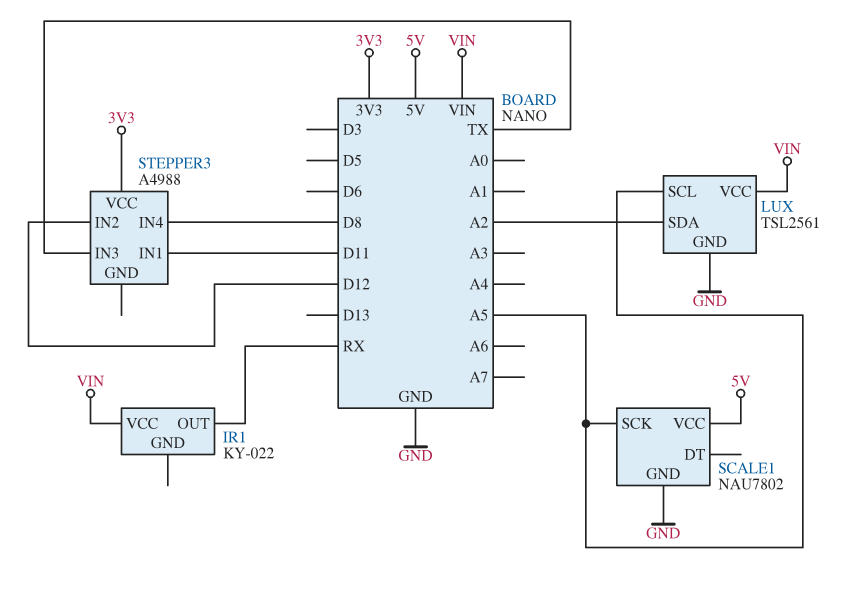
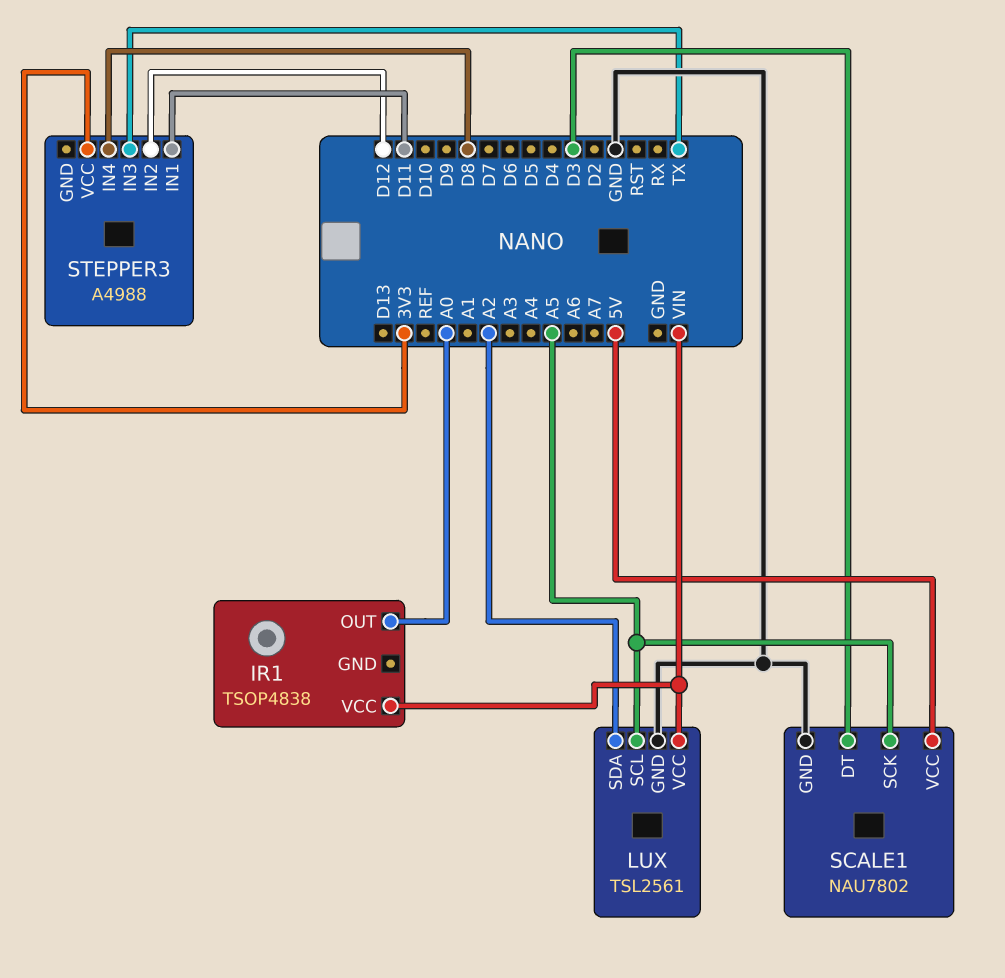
IR1: KY-022 -> TSOP4838
IR1 pin OUT: RX -> A0
SCALE1 pin DT: none -> D3

